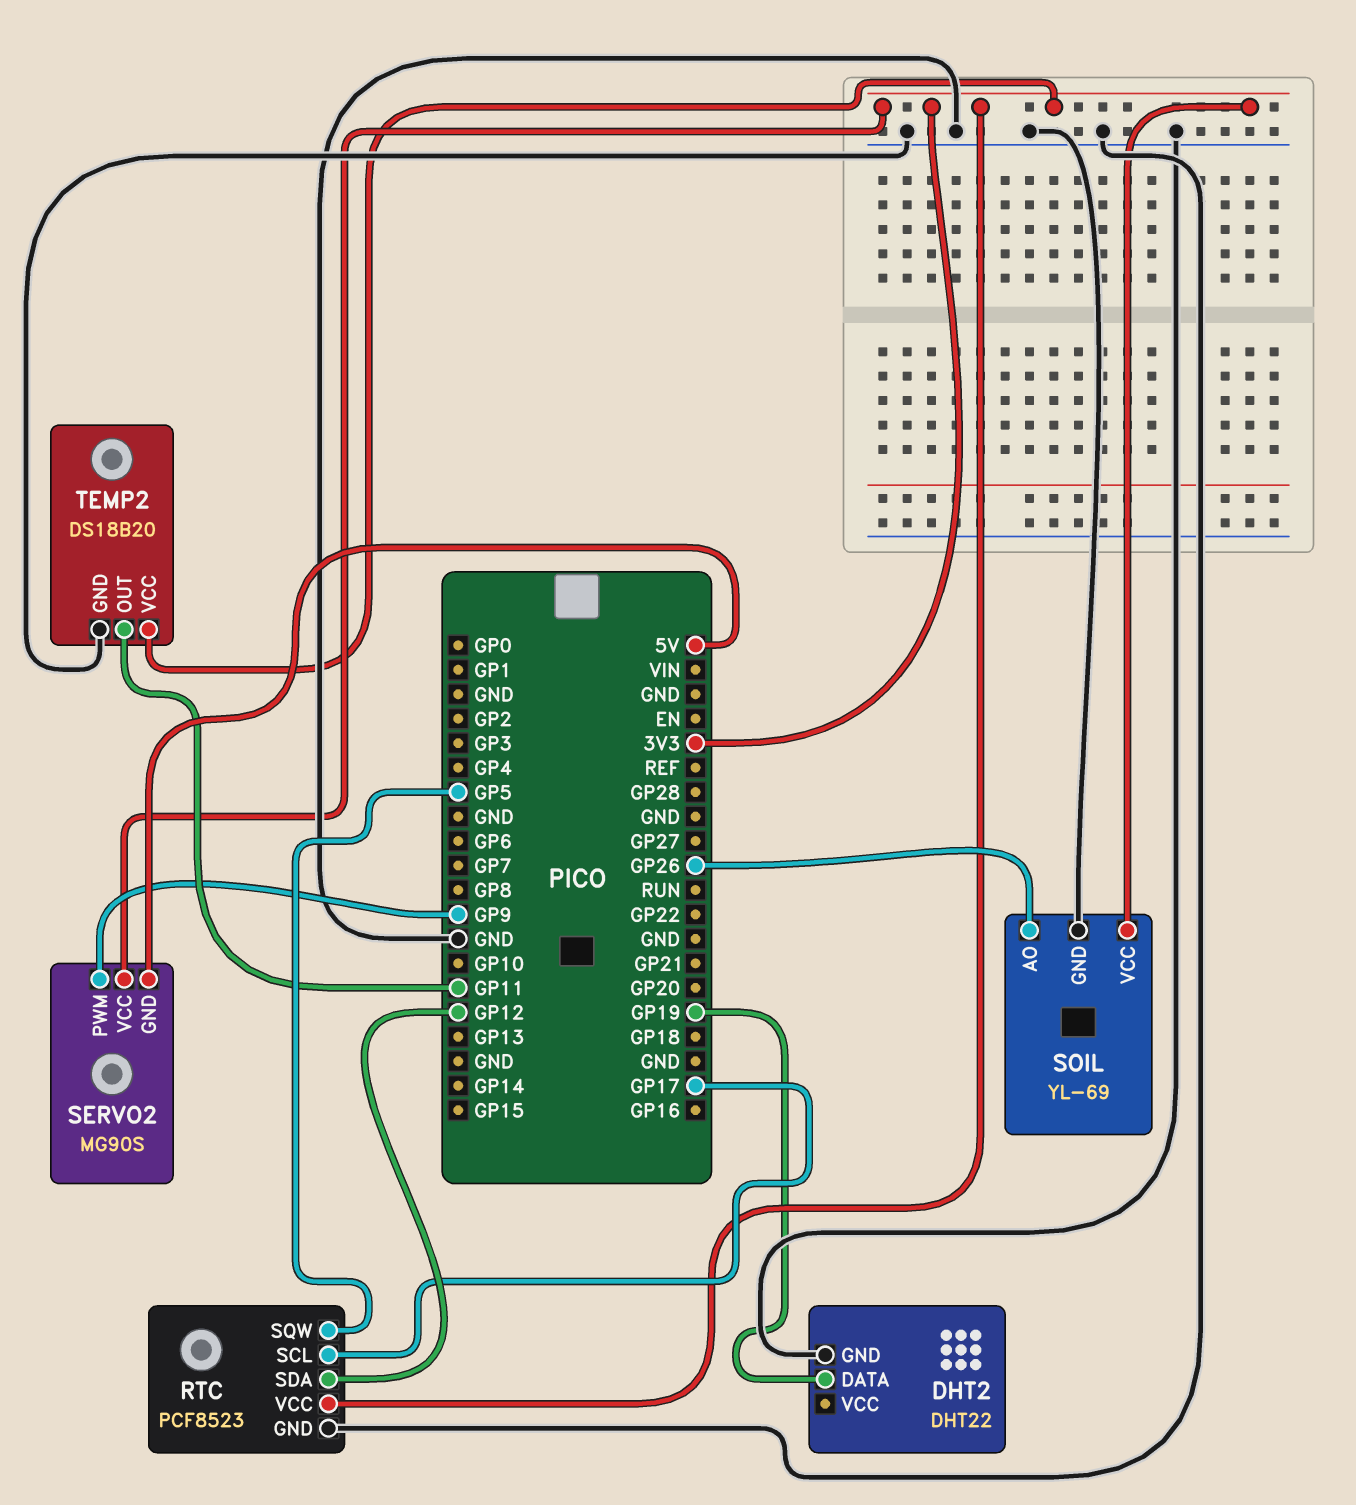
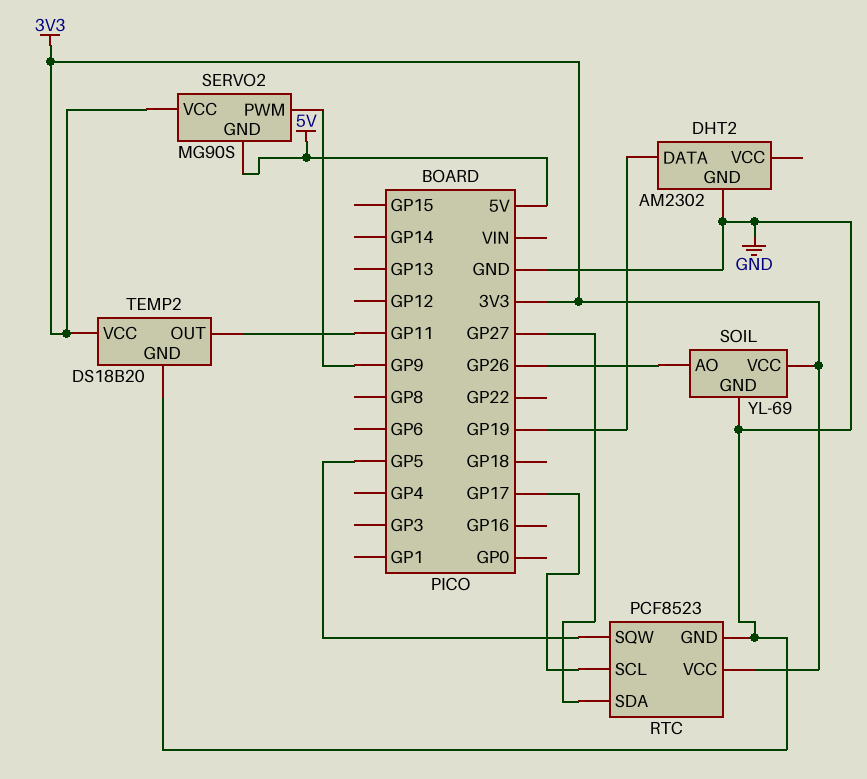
DHT2: DHT22 -> AM2302
RTC pin SDA: GP12 -> GP27

